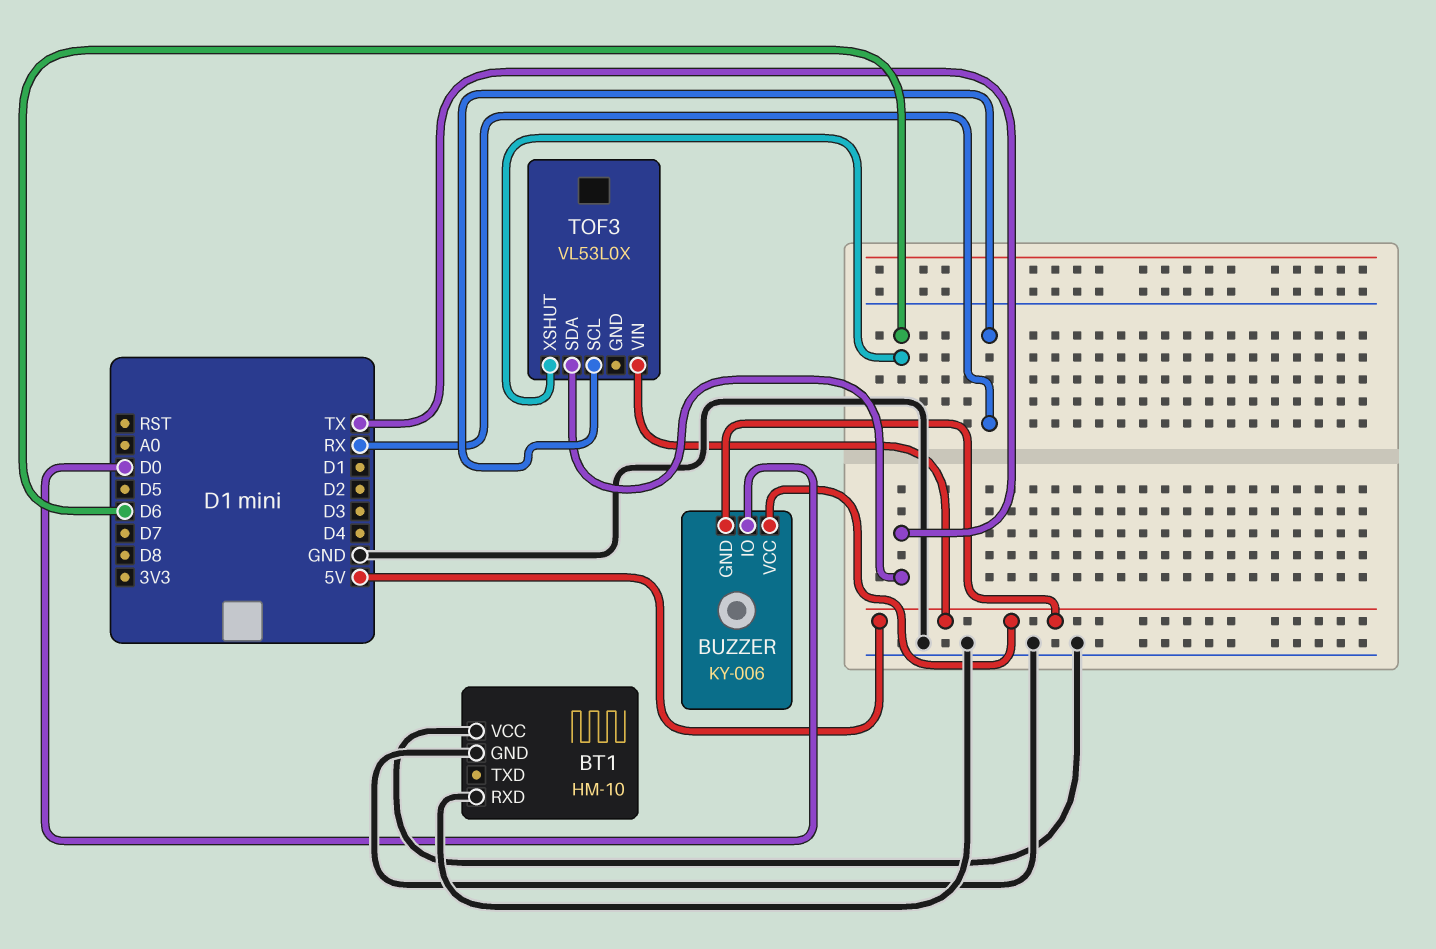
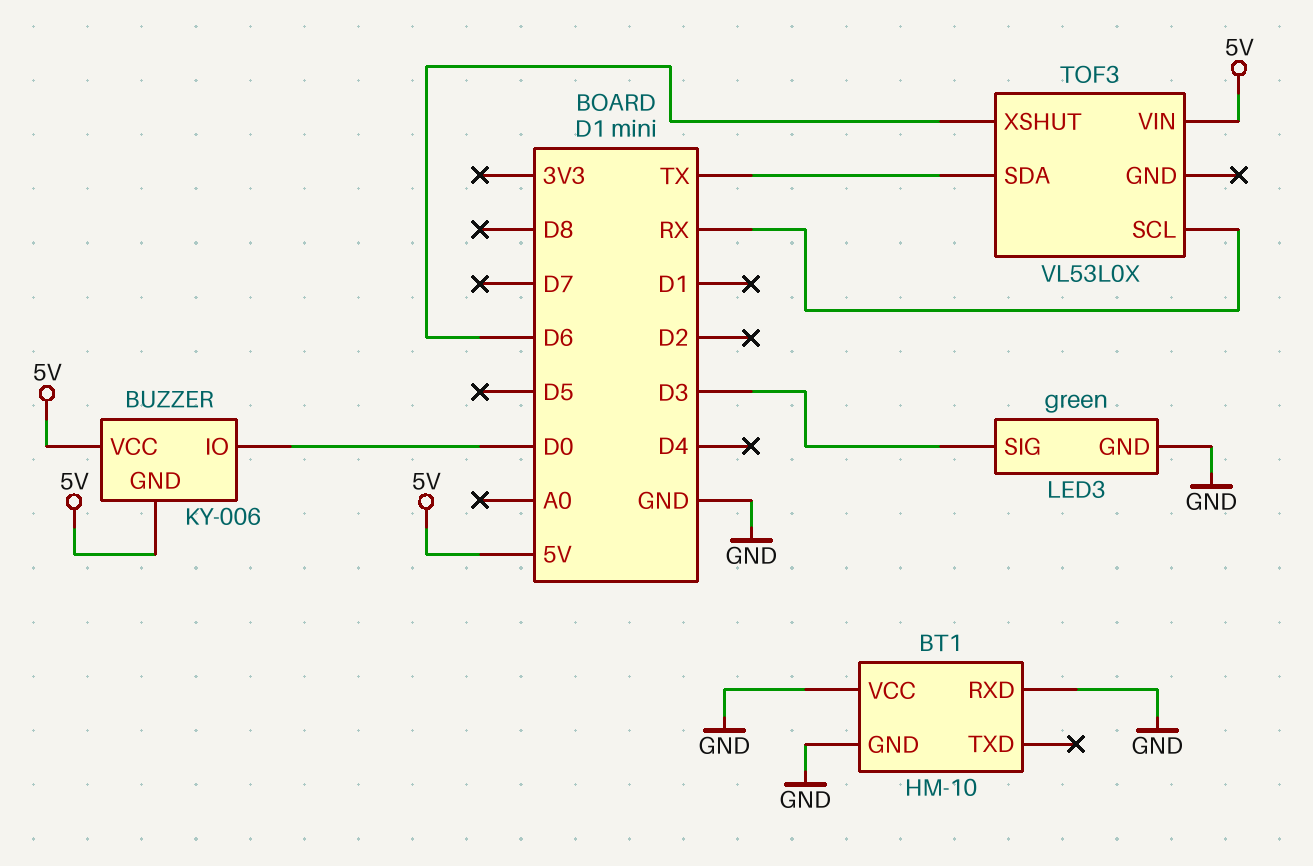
LED3: none -> green
LED3 pin GND: none -> GND
LED3 pin SIG: none -> D3

